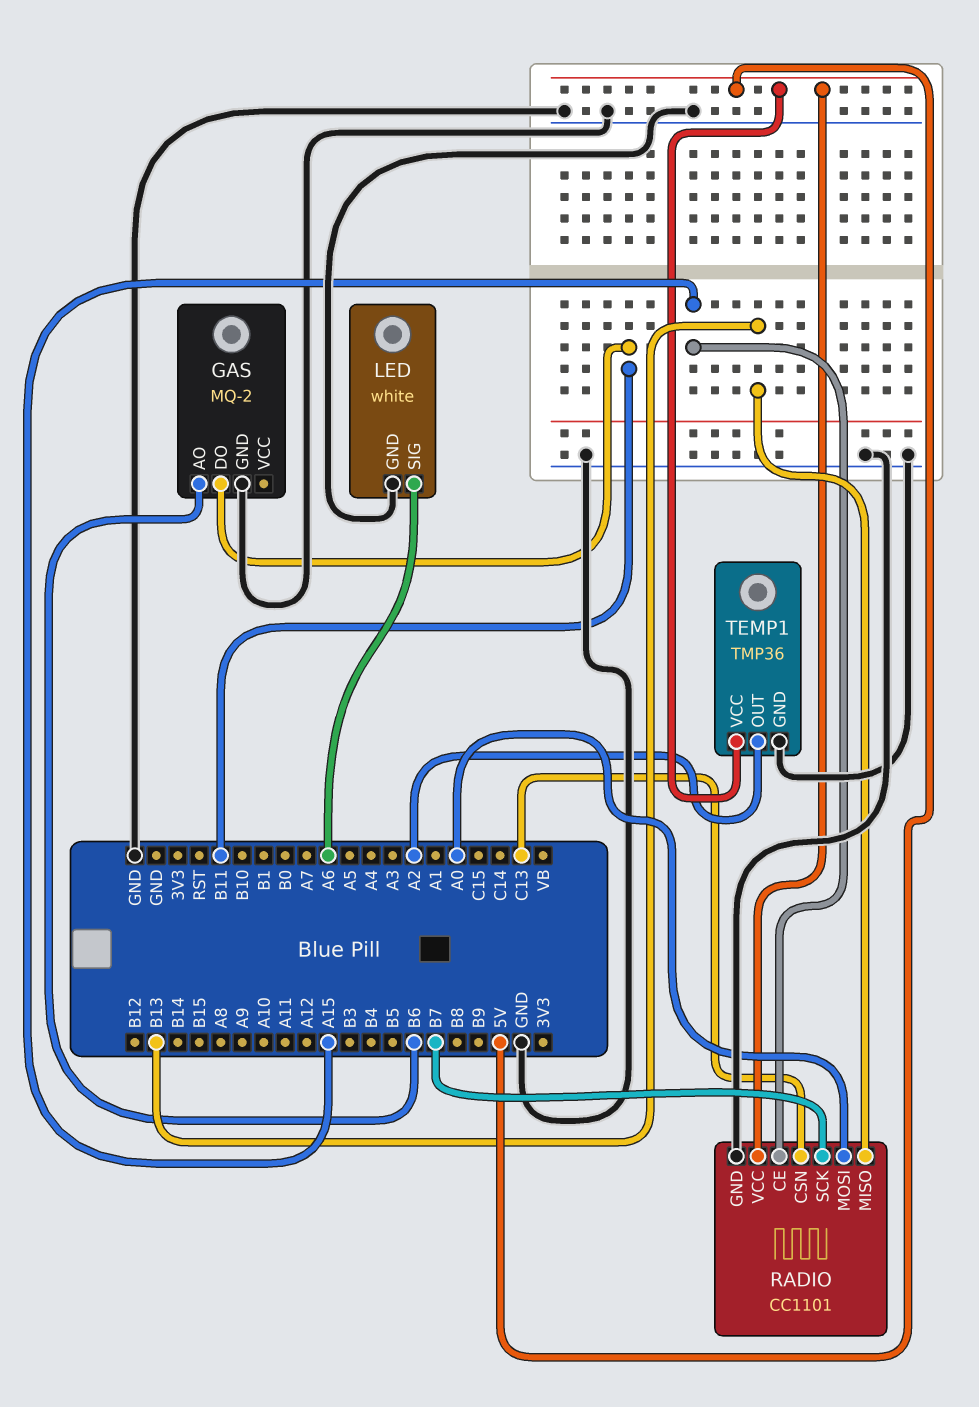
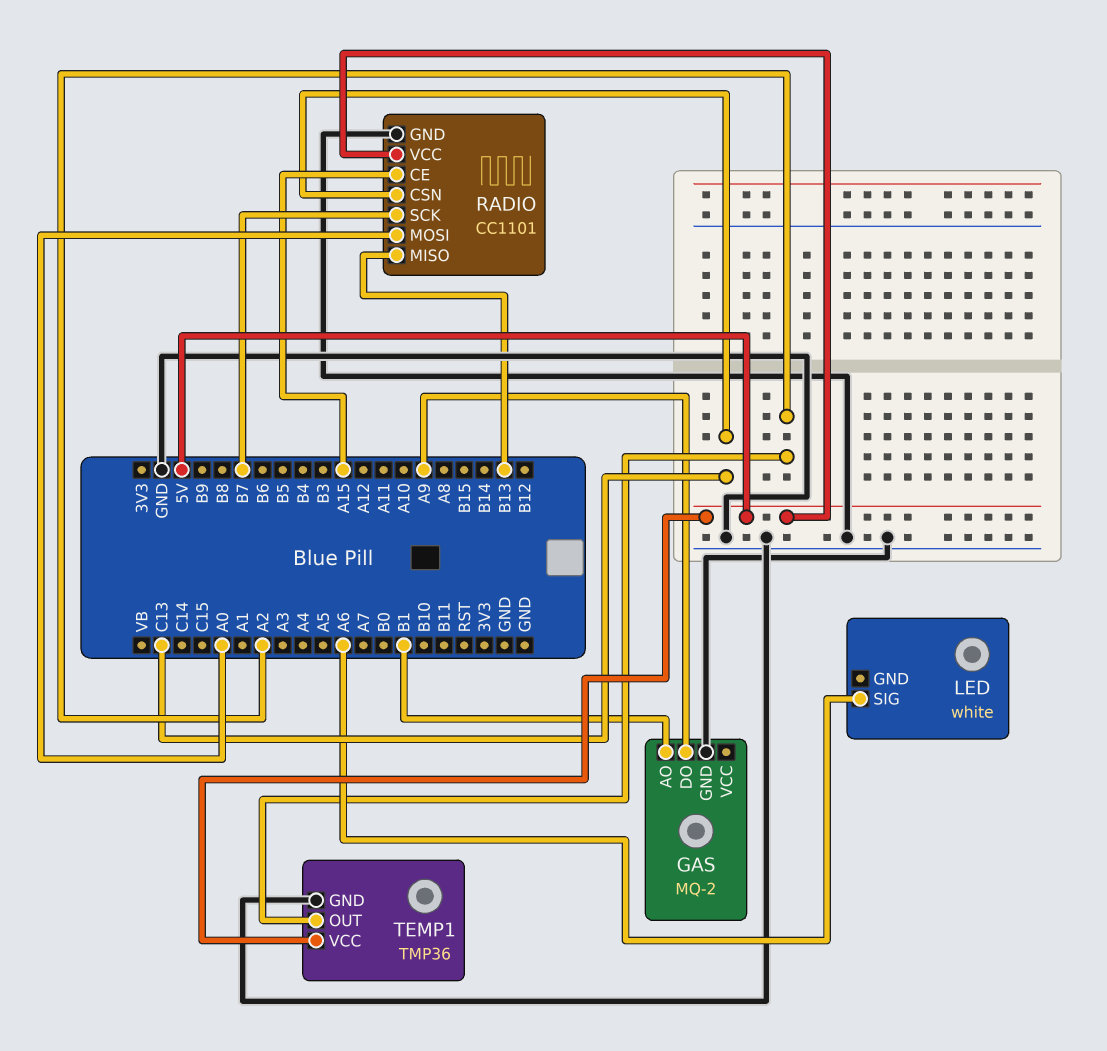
GAS pin AO: B6 -> B1
GAS pin DO: B11 -> A9
LED pin GND: GND -> none

